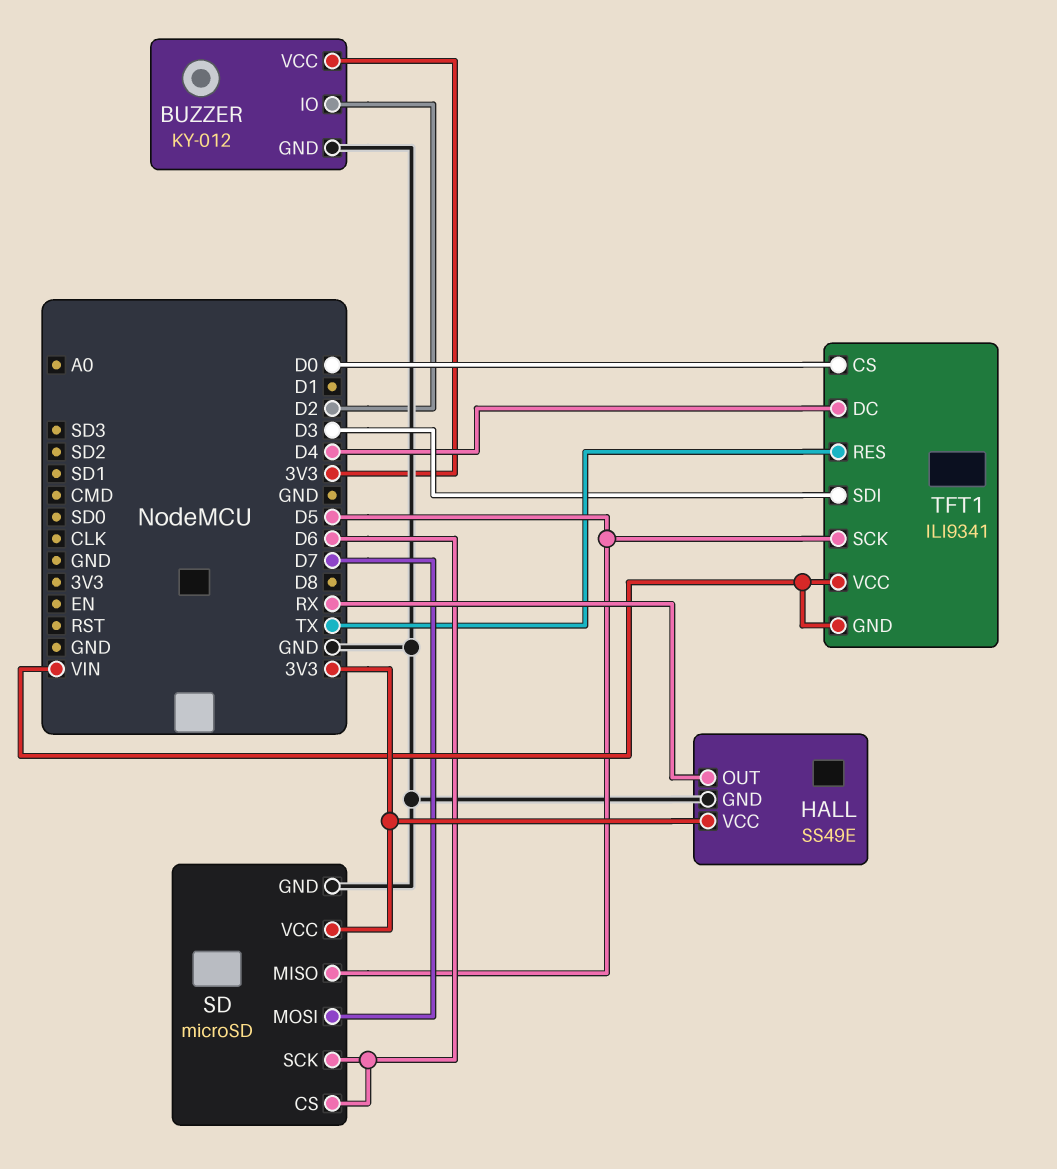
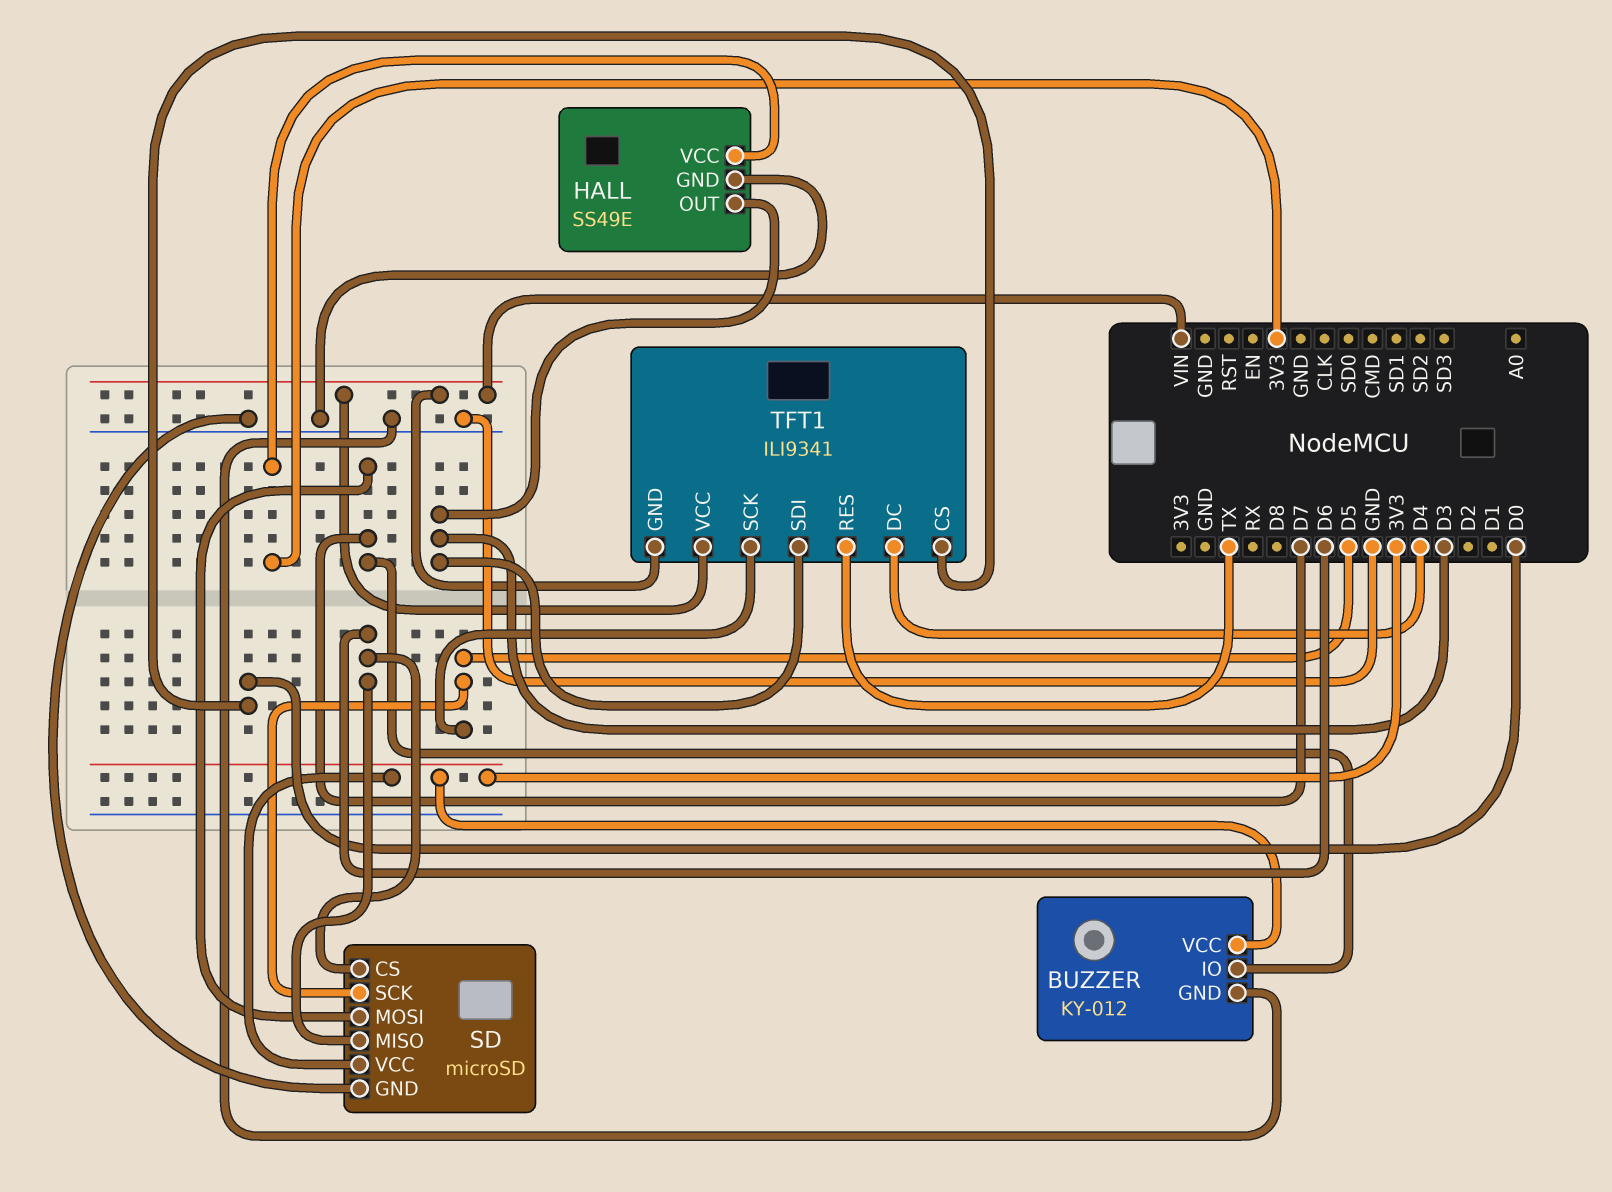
BUZZER pin IO: D2 -> D7
HALL pin OUT: RX -> D3
SD pin MISO: D5 -> D6
SD pin SCK: D6 -> D5

